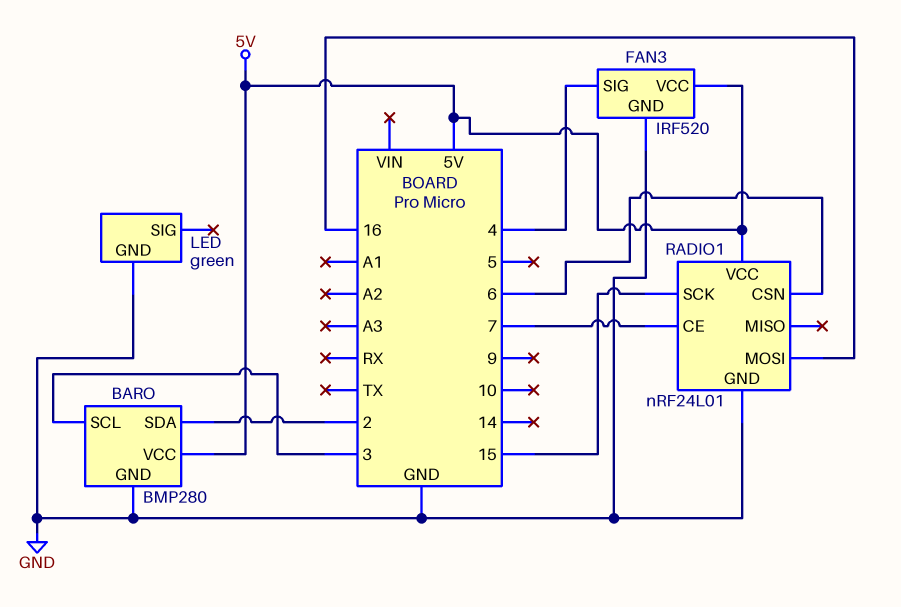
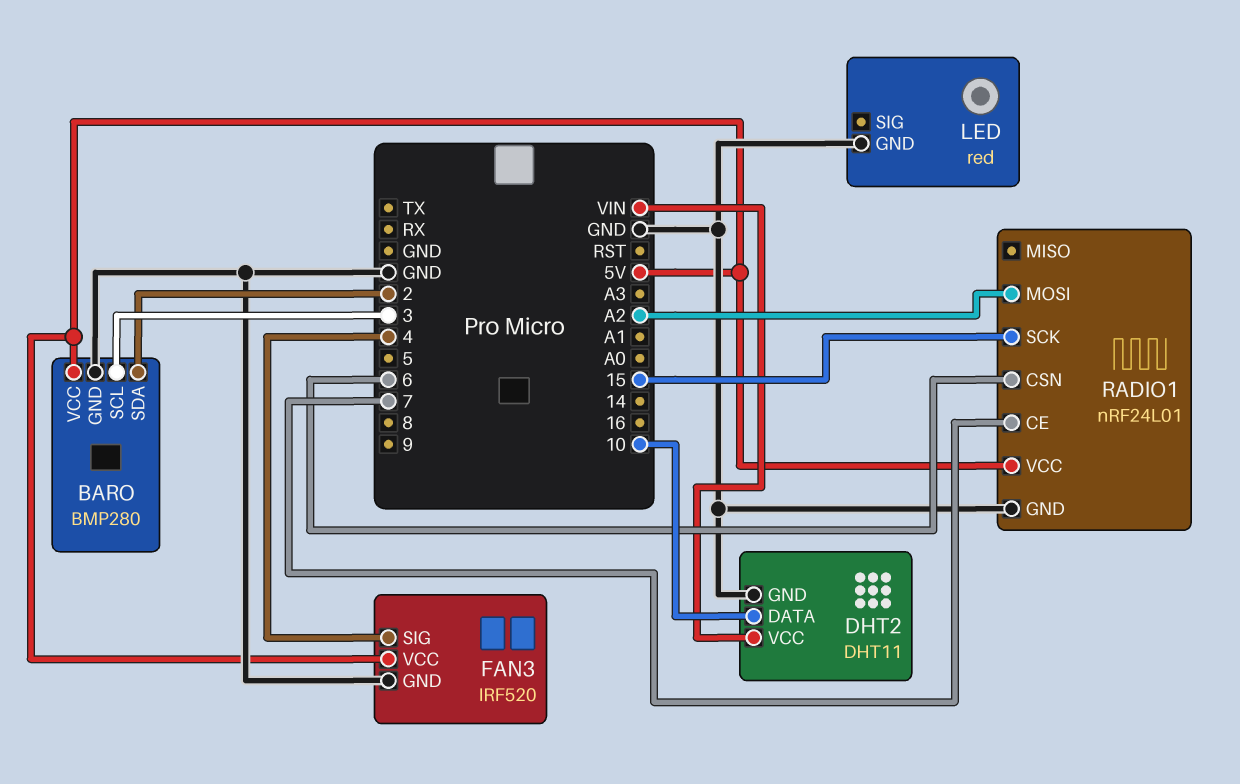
DHT2: none -> DHT11
DHT2 pin DATA: none -> 10
DHT2 pin GND: none -> GND
DHT2 pin VCC: none -> VIN
LED: green -> red
RADIO1 pin MOSI: 16 -> A2

